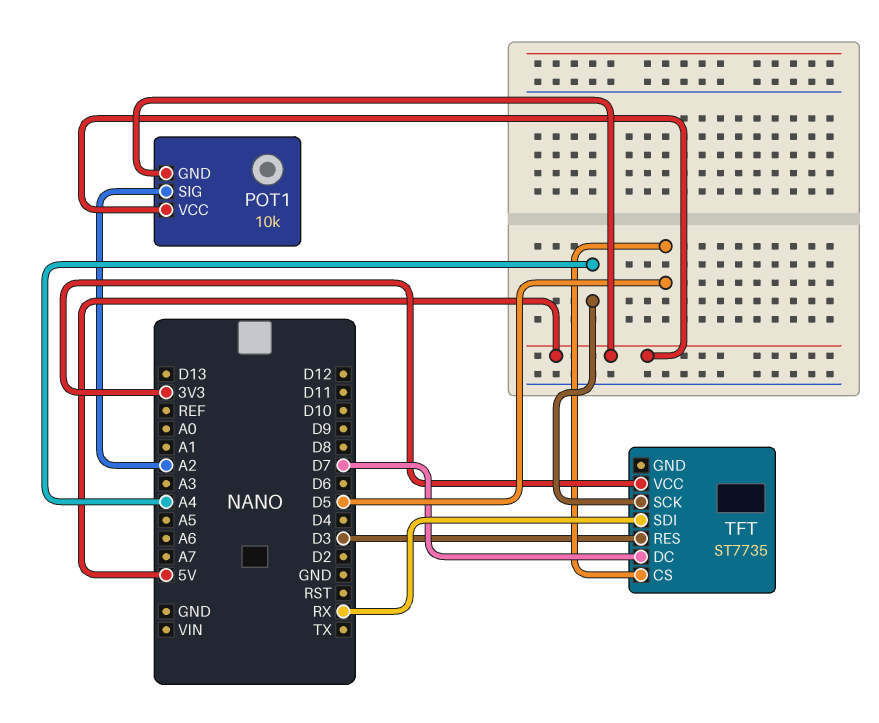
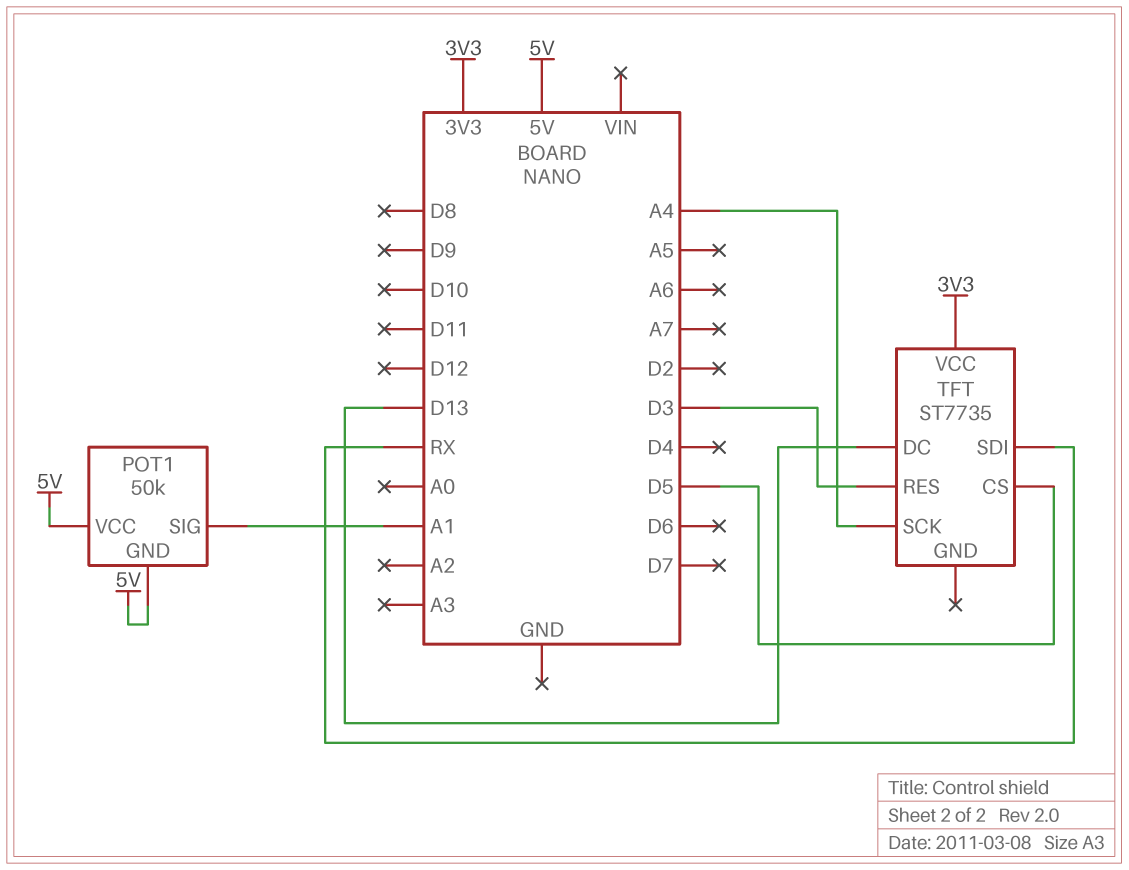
POT1: 10k -> 50k
POT1 pin SIG: A2 -> A1
TFT pin DC: D7 -> D13

